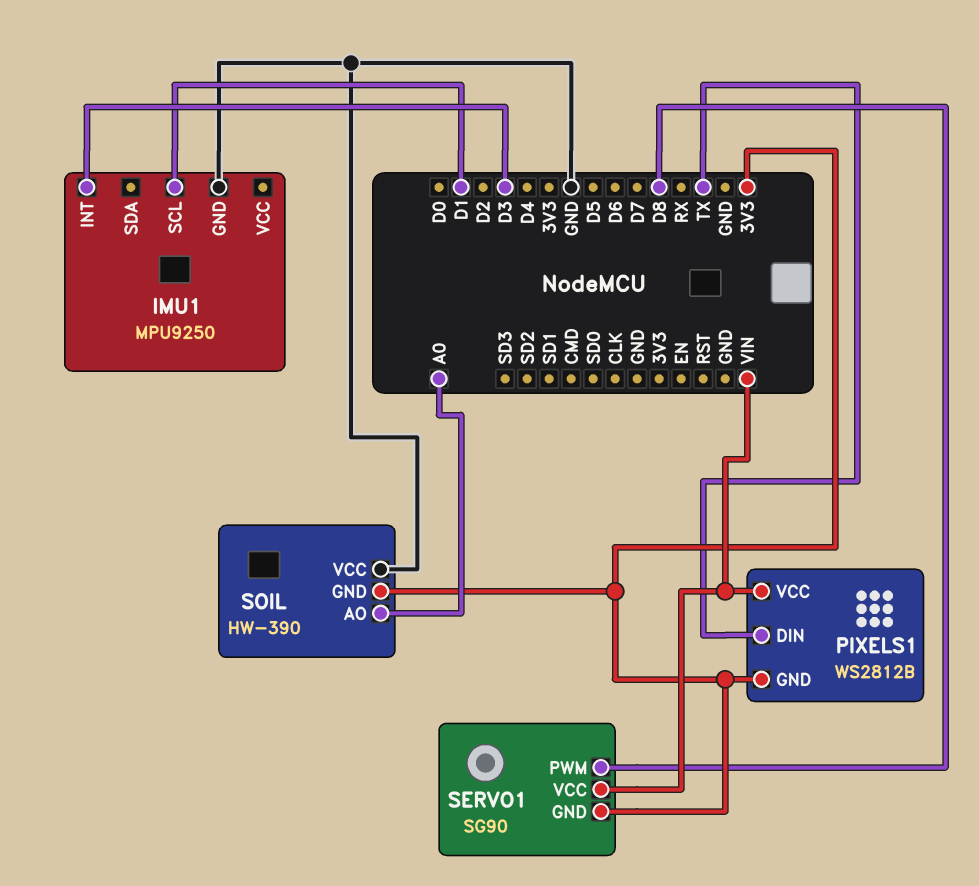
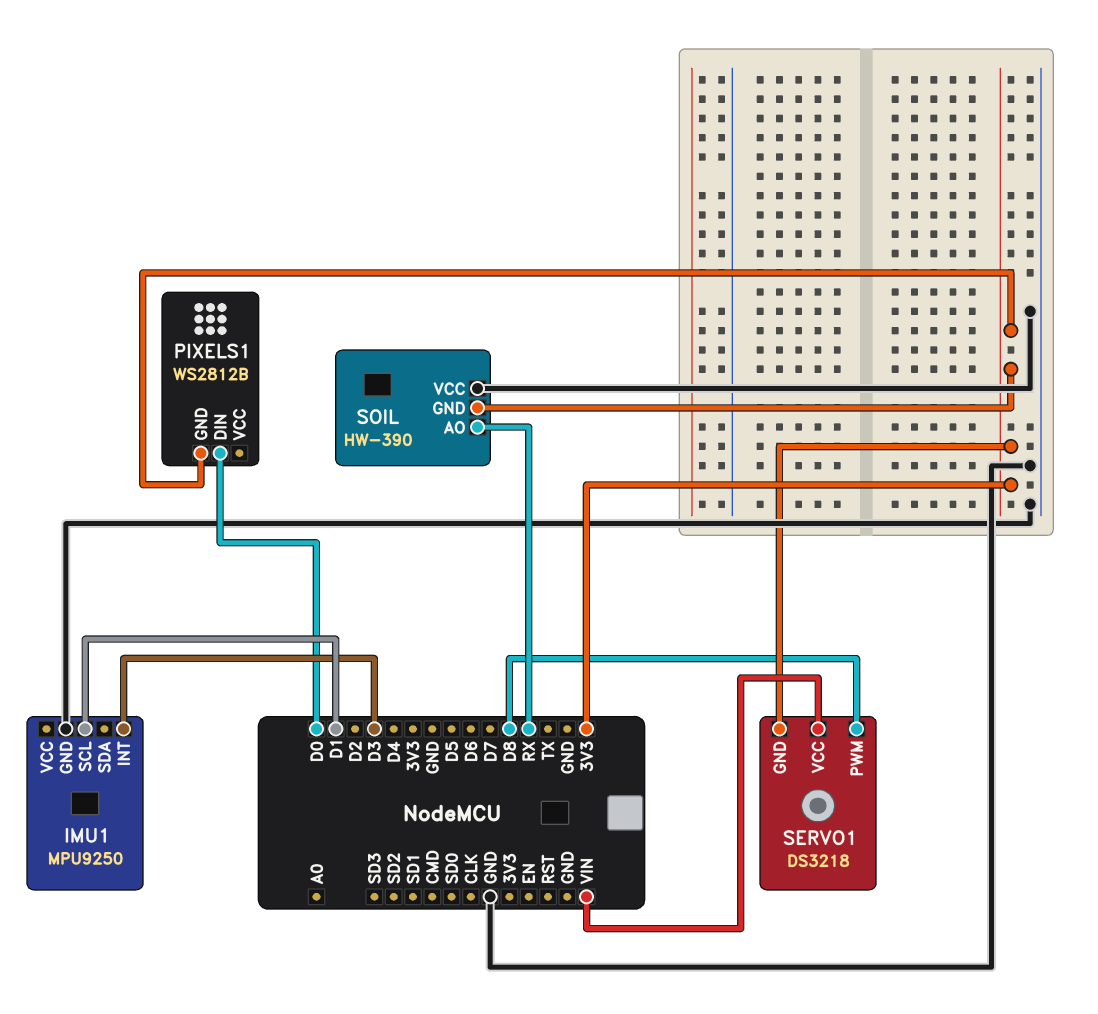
PIXELS1 pin DIN: TX -> D0
PIXELS1 pin VCC: VIN -> none
SERVO1: SG90 -> DS3218
SOIL pin AO: A0 -> RX

